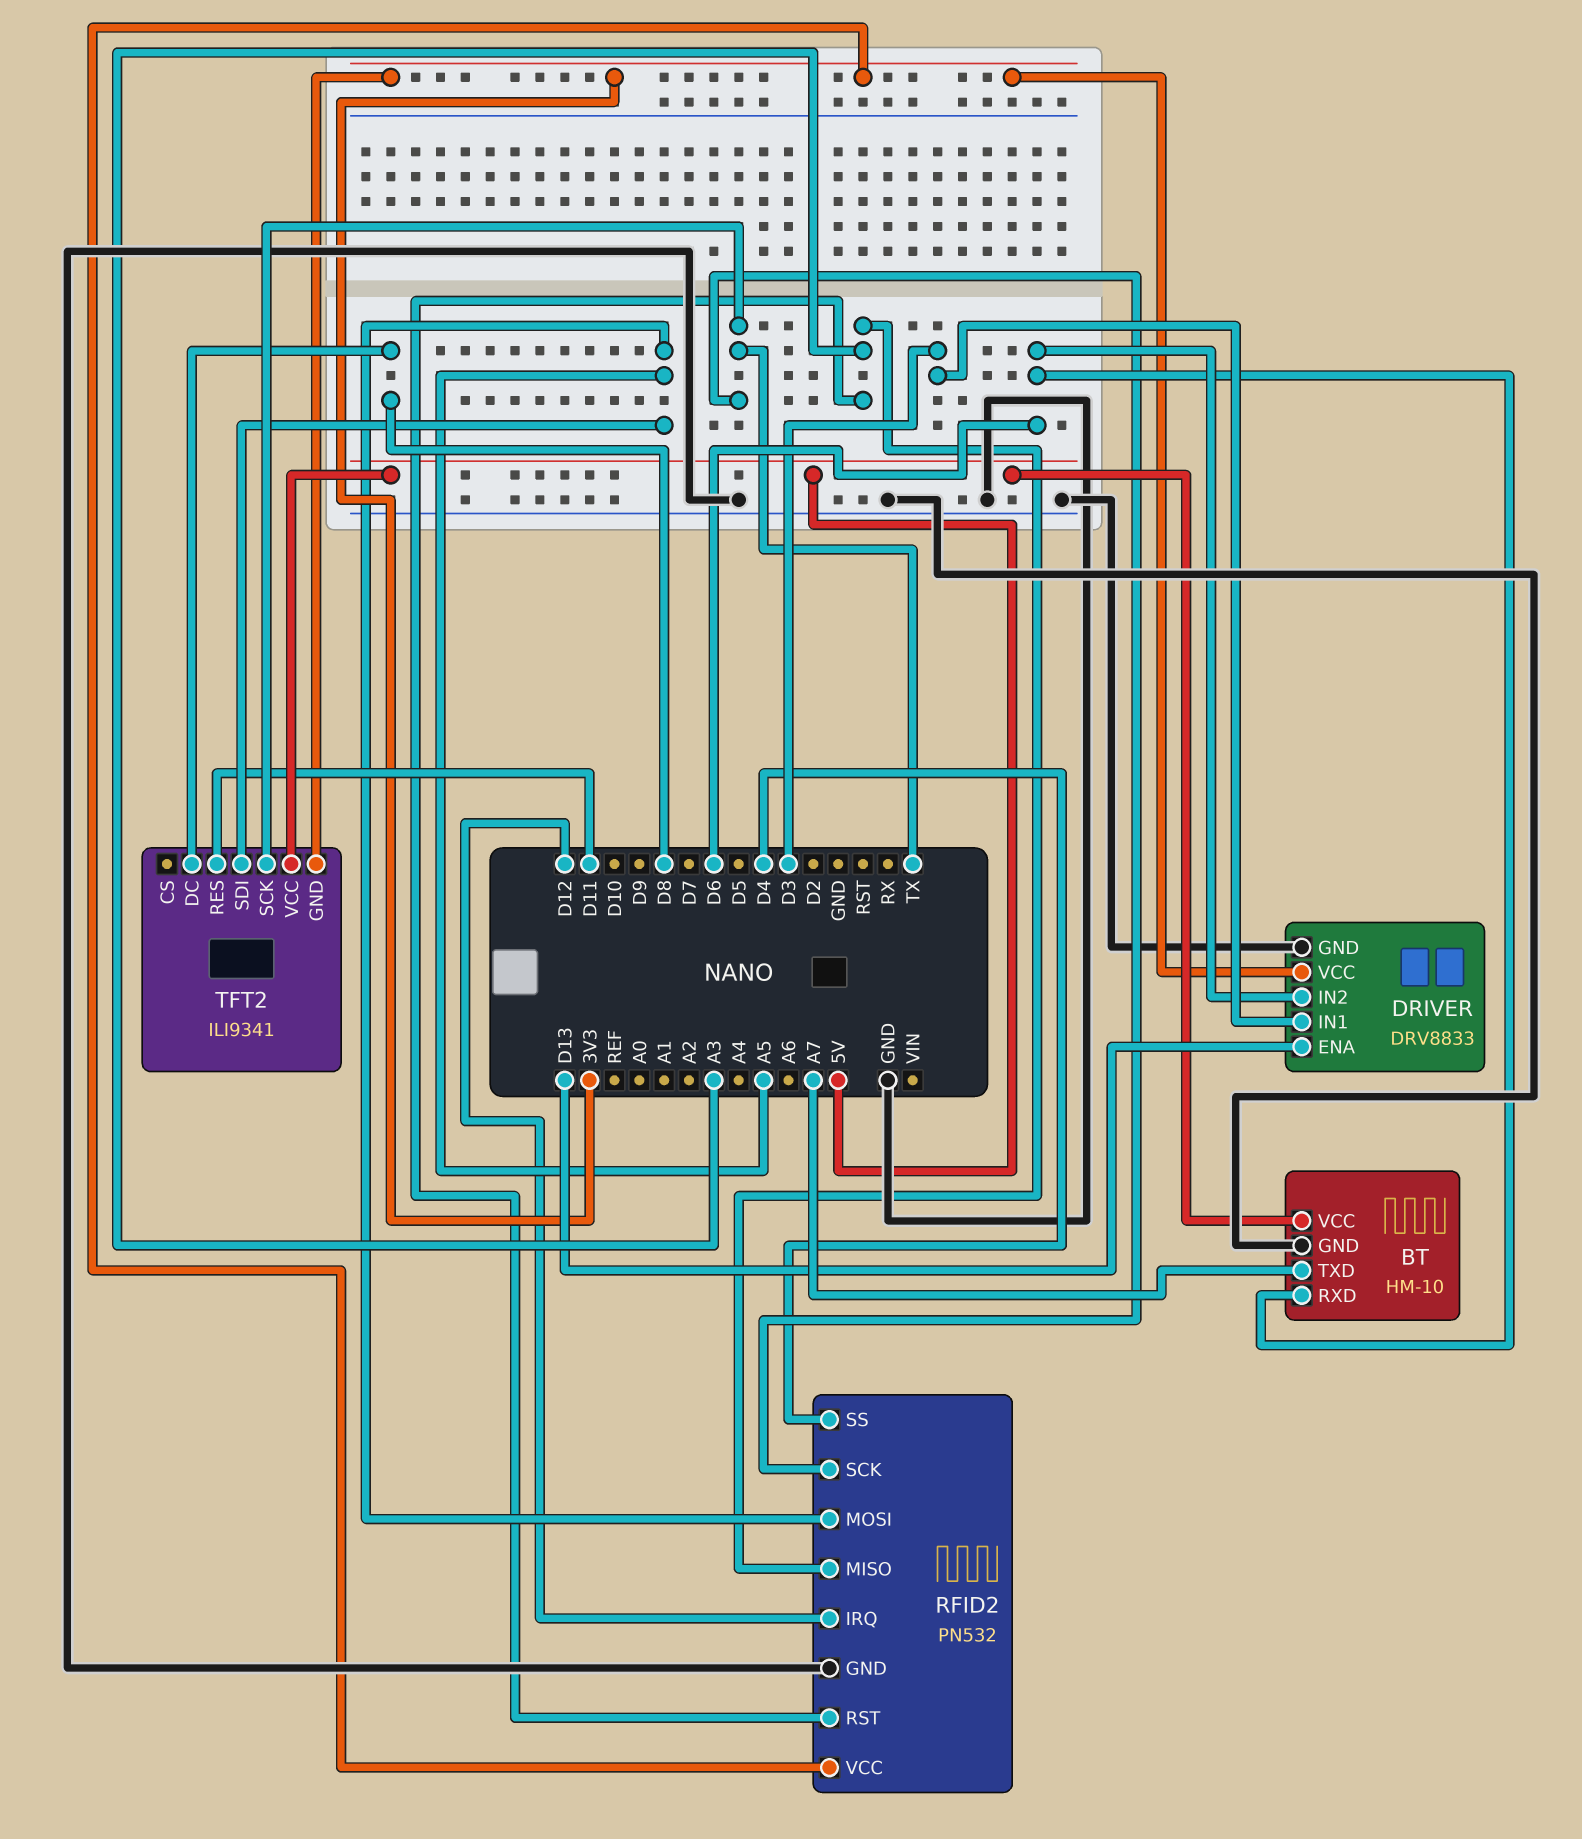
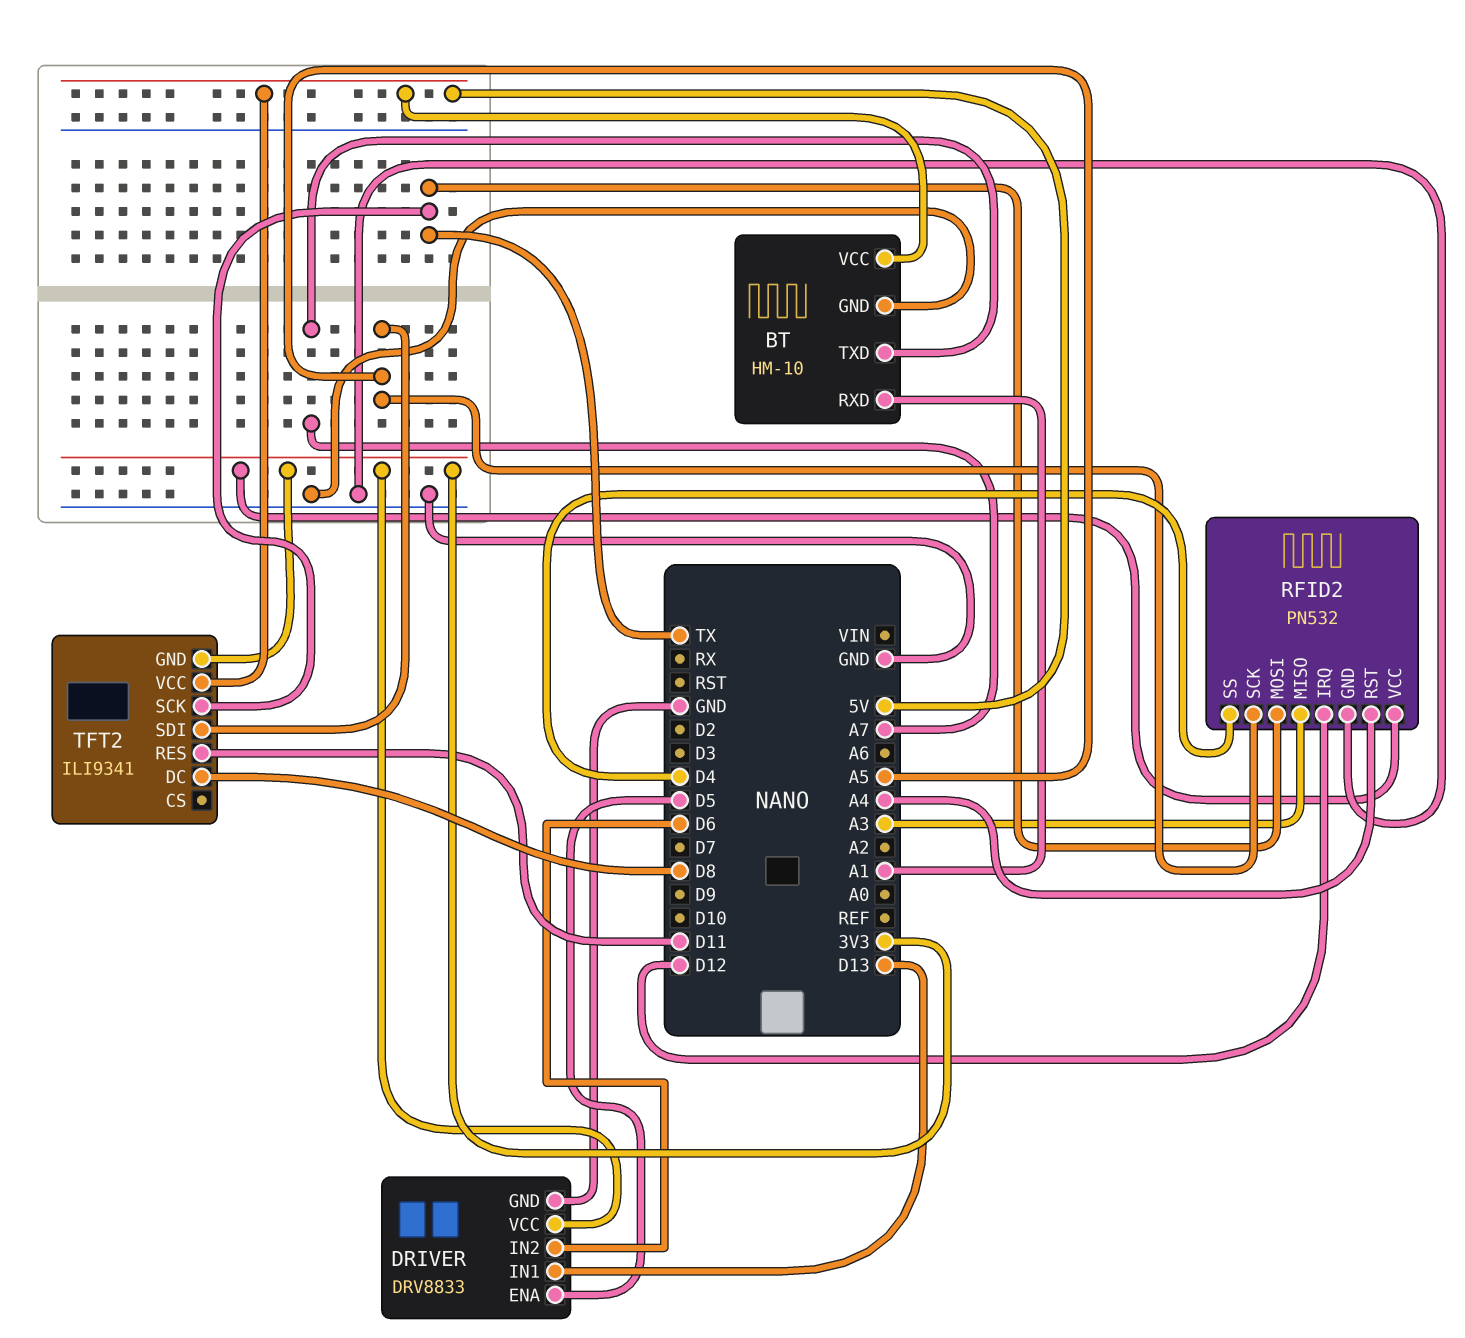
BT pin RXD: D6 -> A1
DRIVER pin ENA: D13 -> D5
DRIVER pin IN1: D3 -> D13
RFID2 pin MOSI: A5 -> TX
RFID2 pin RST: A3 -> A4
RFID2 pin SCK: TX -> A5

